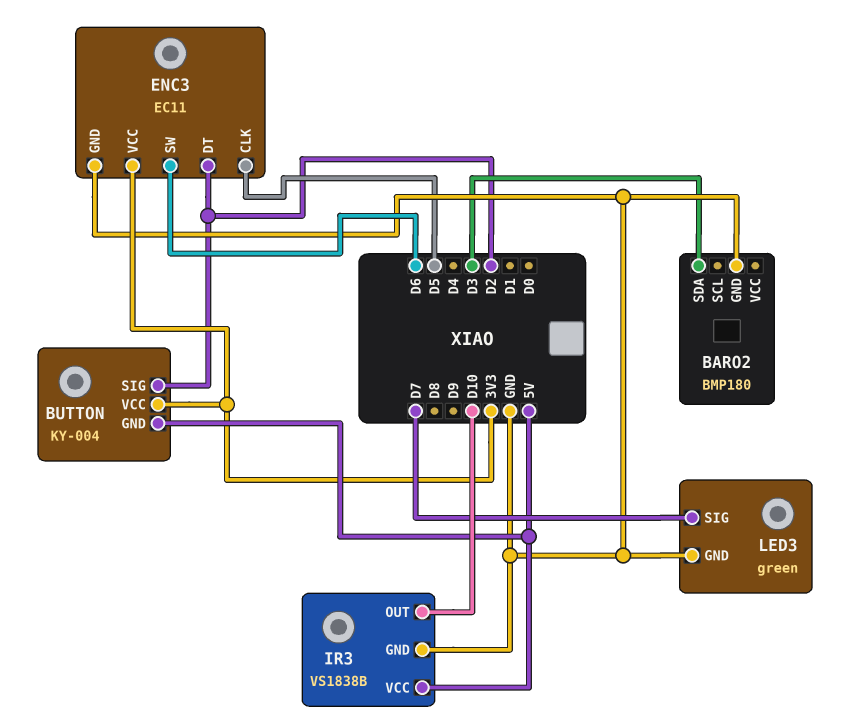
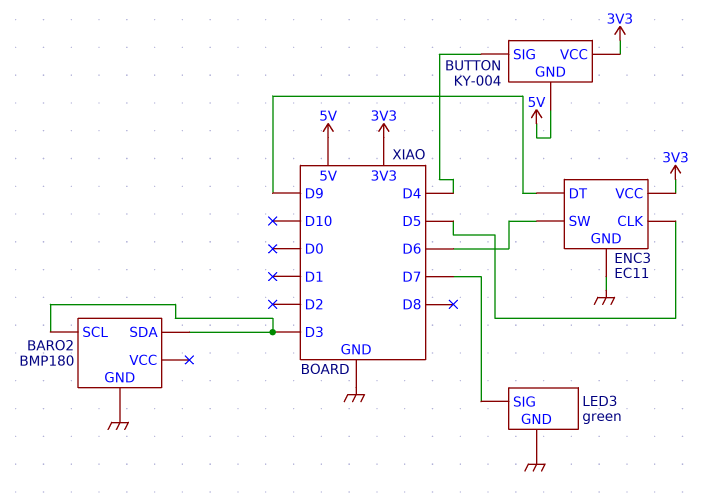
BARO2 pin SCL: none -> D3
BUTTON pin SIG: D2 -> D4
ENC3 pin DT: D2 -> D9
IR3: VS1838B -> none
IR3 pin GND: GND -> none
IR3 pin OUT: D10 -> none
IR3 pin VCC: 5V -> none

